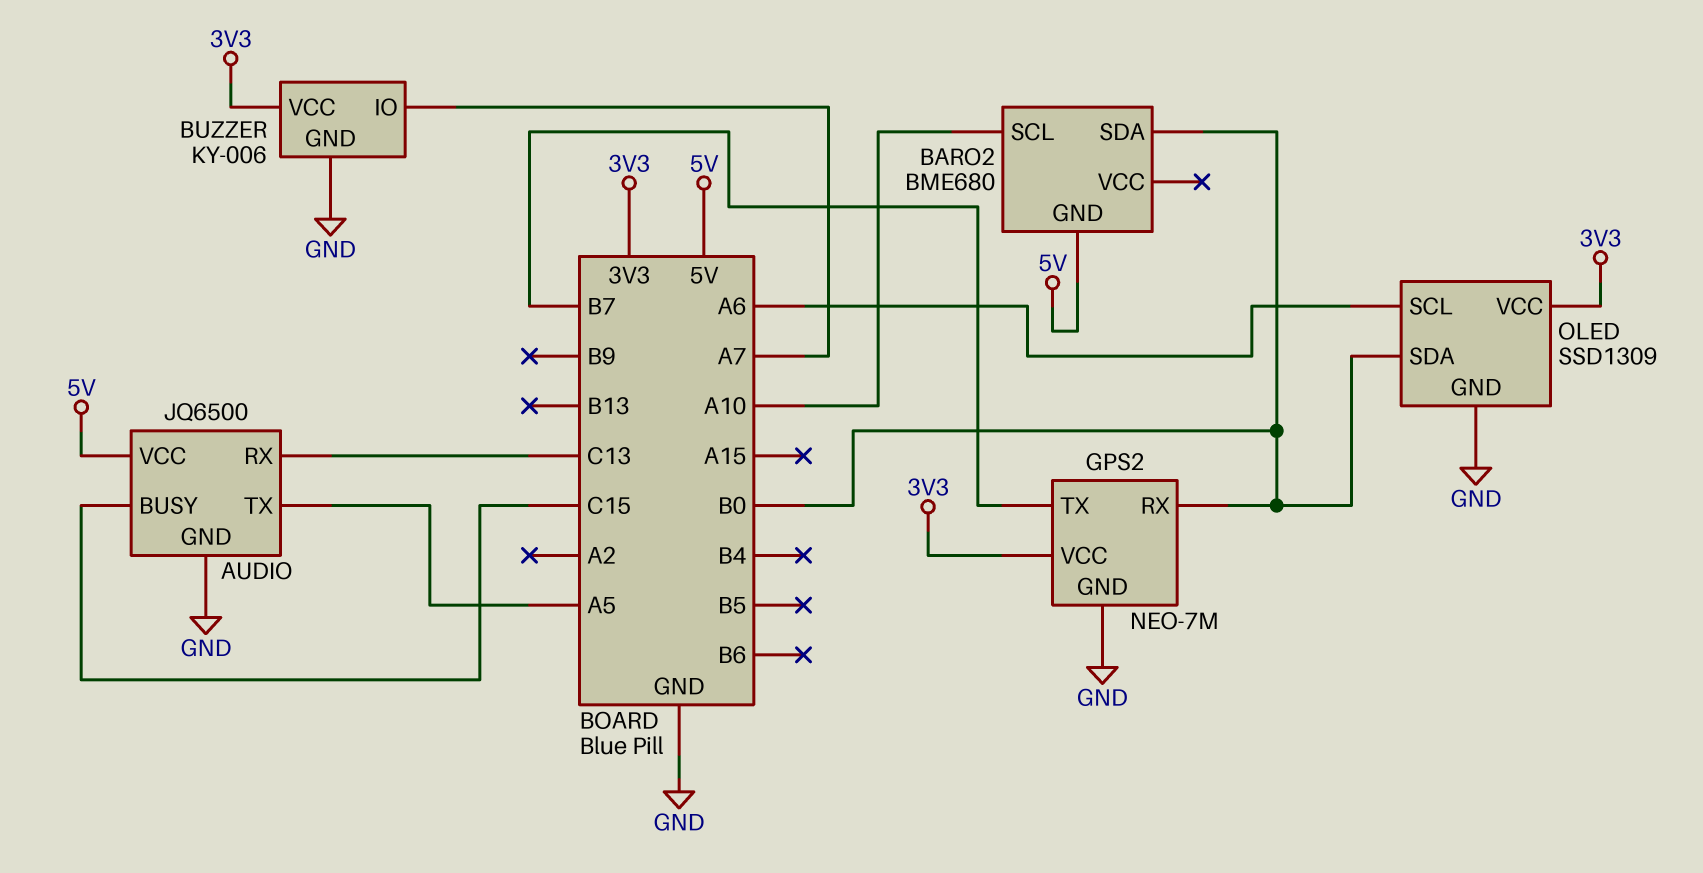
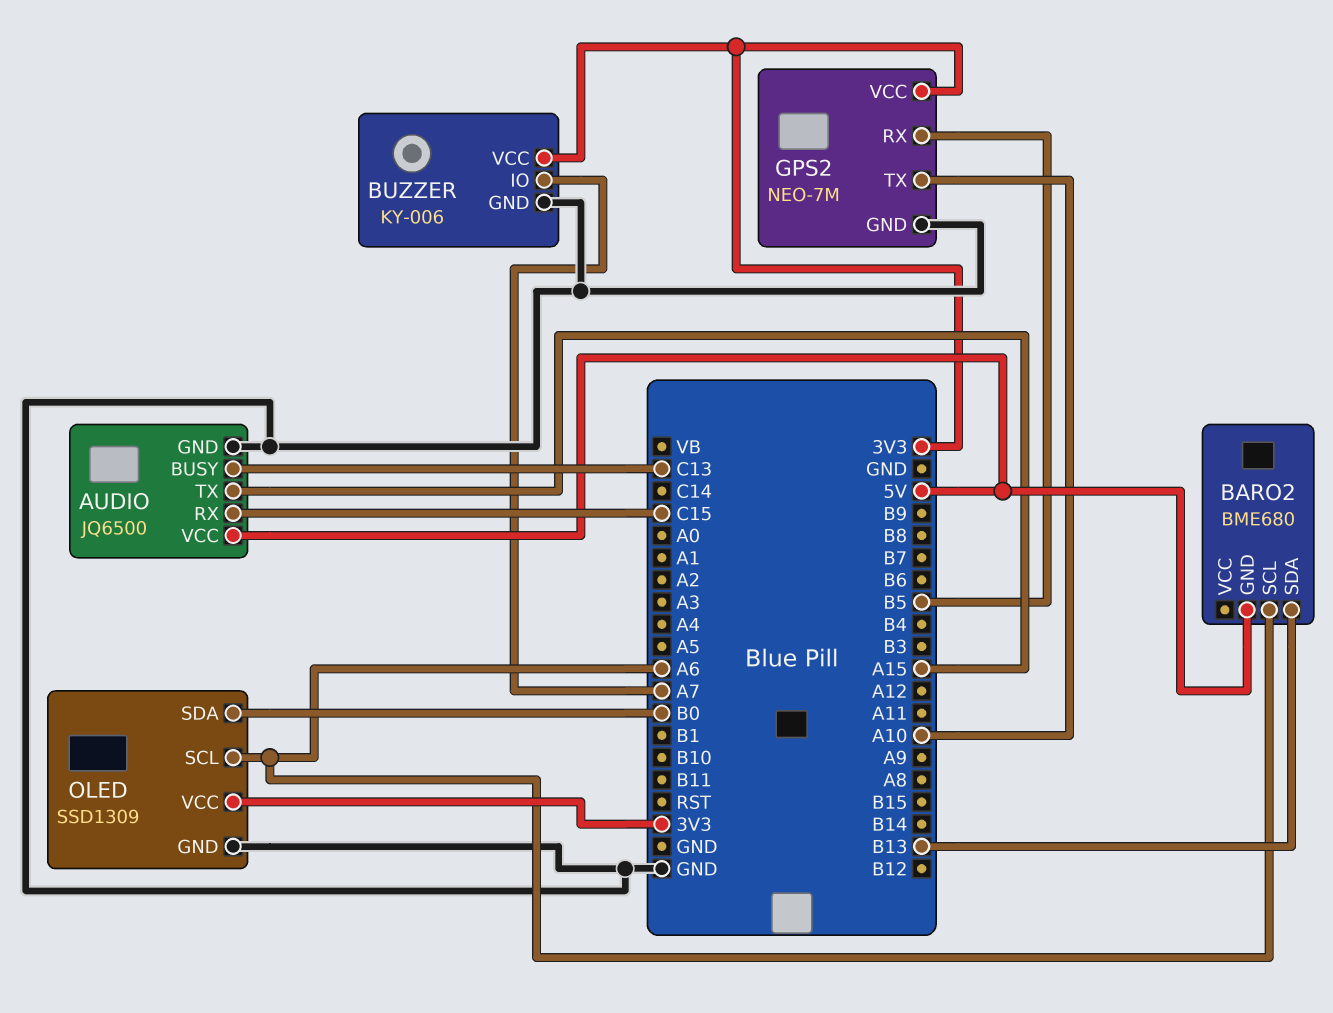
AUDIO pin BUSY: C15 -> C13
AUDIO pin RX: C13 -> C15
AUDIO pin TX: A5 -> A15
BARO2 pin SCL: A10 -> A6
BARO2 pin SDA: B0 -> B13
GPS2 pin RX: B0 -> B5
GPS2 pin TX: B7 -> A10

